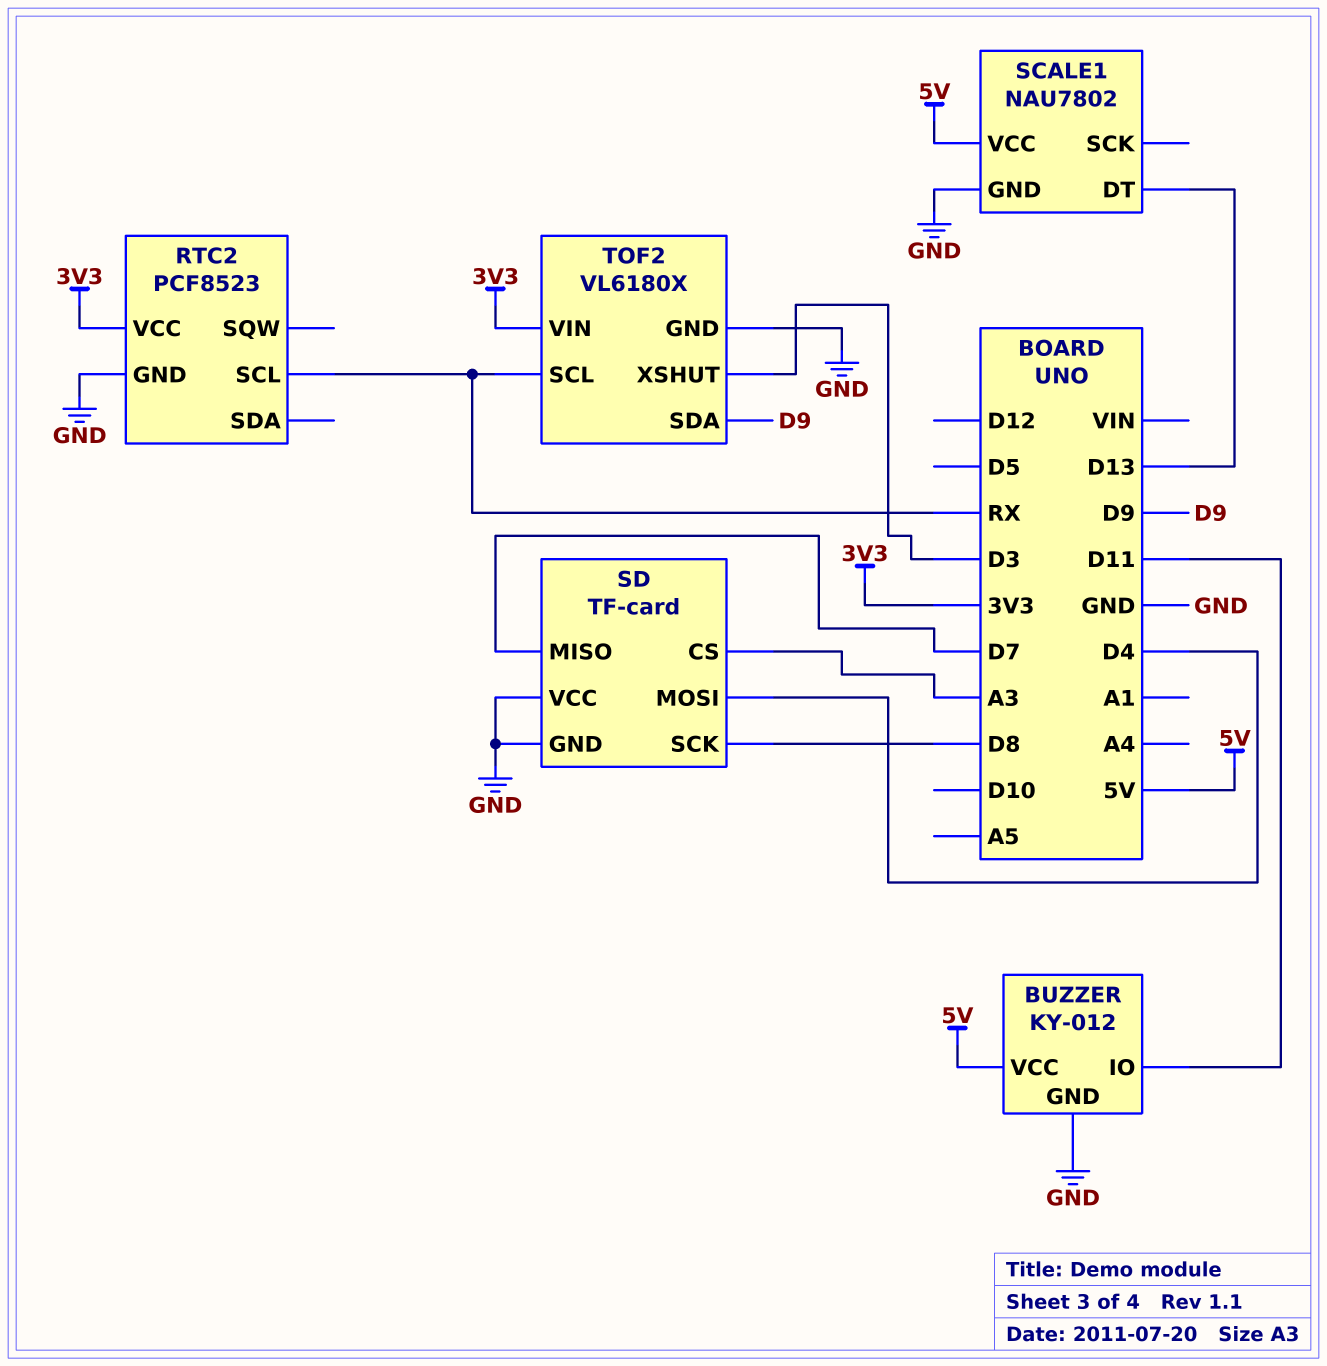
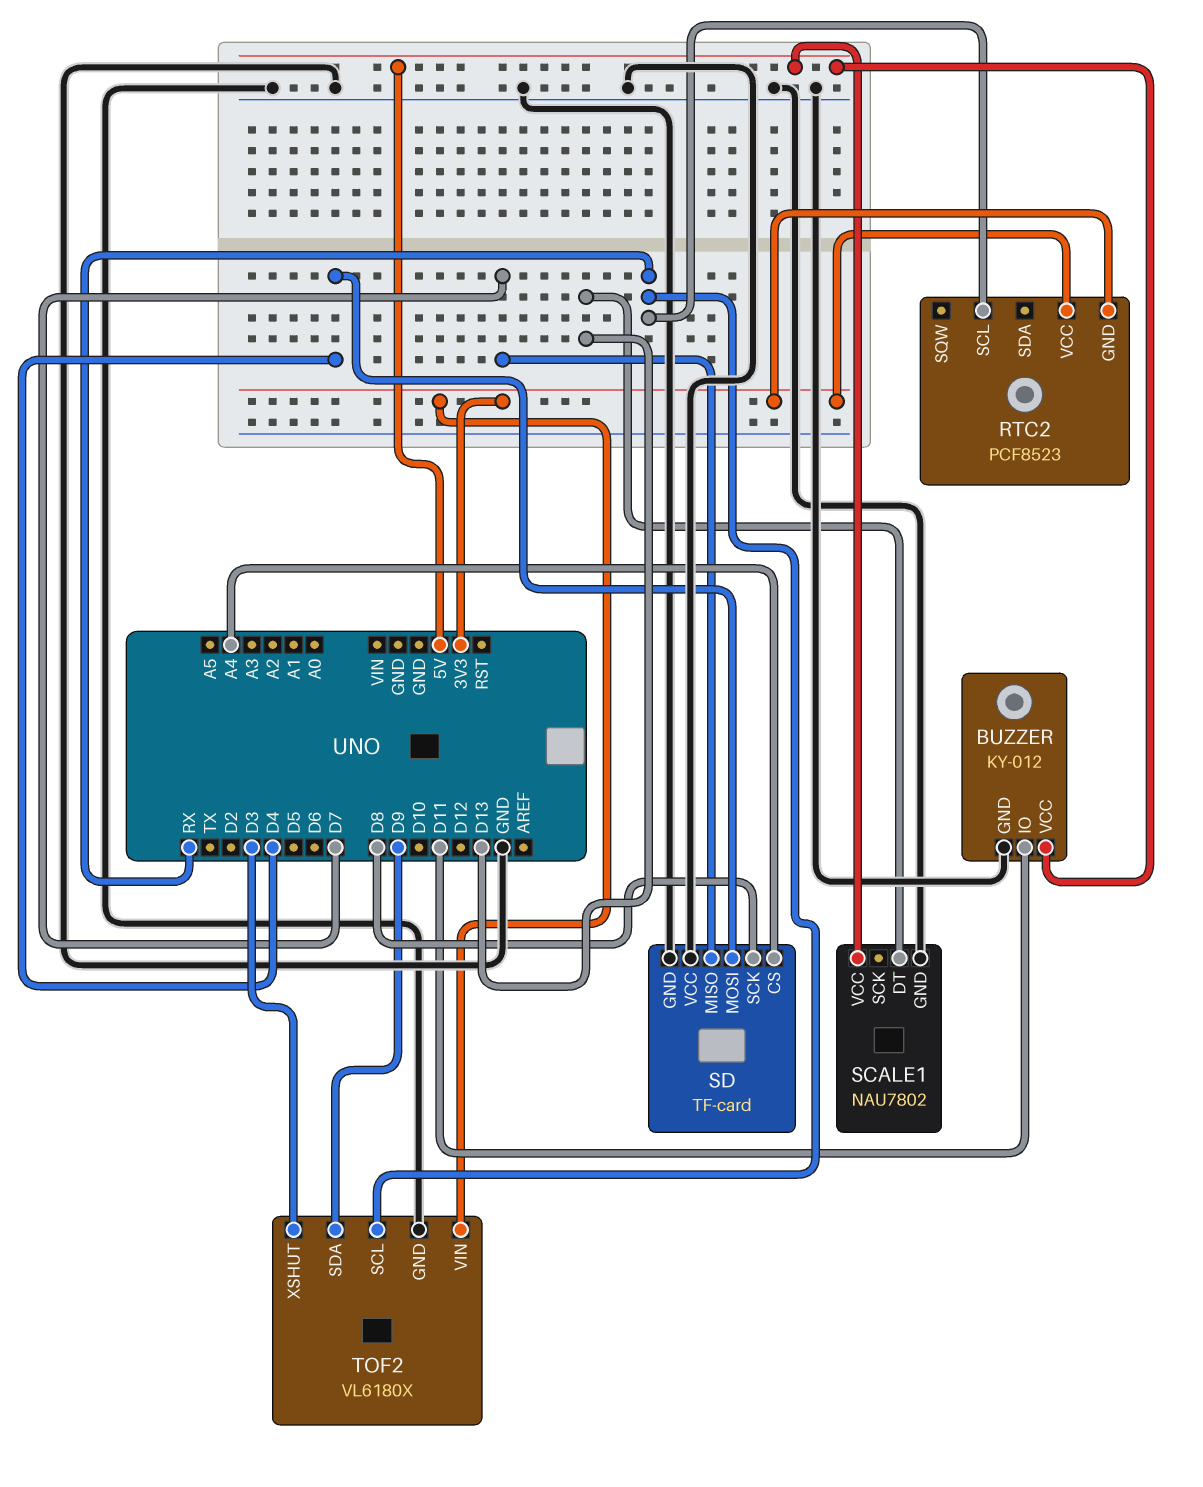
RTC2 pin GND: GND -> 3V3
SD pin CS: A3 -> A4

